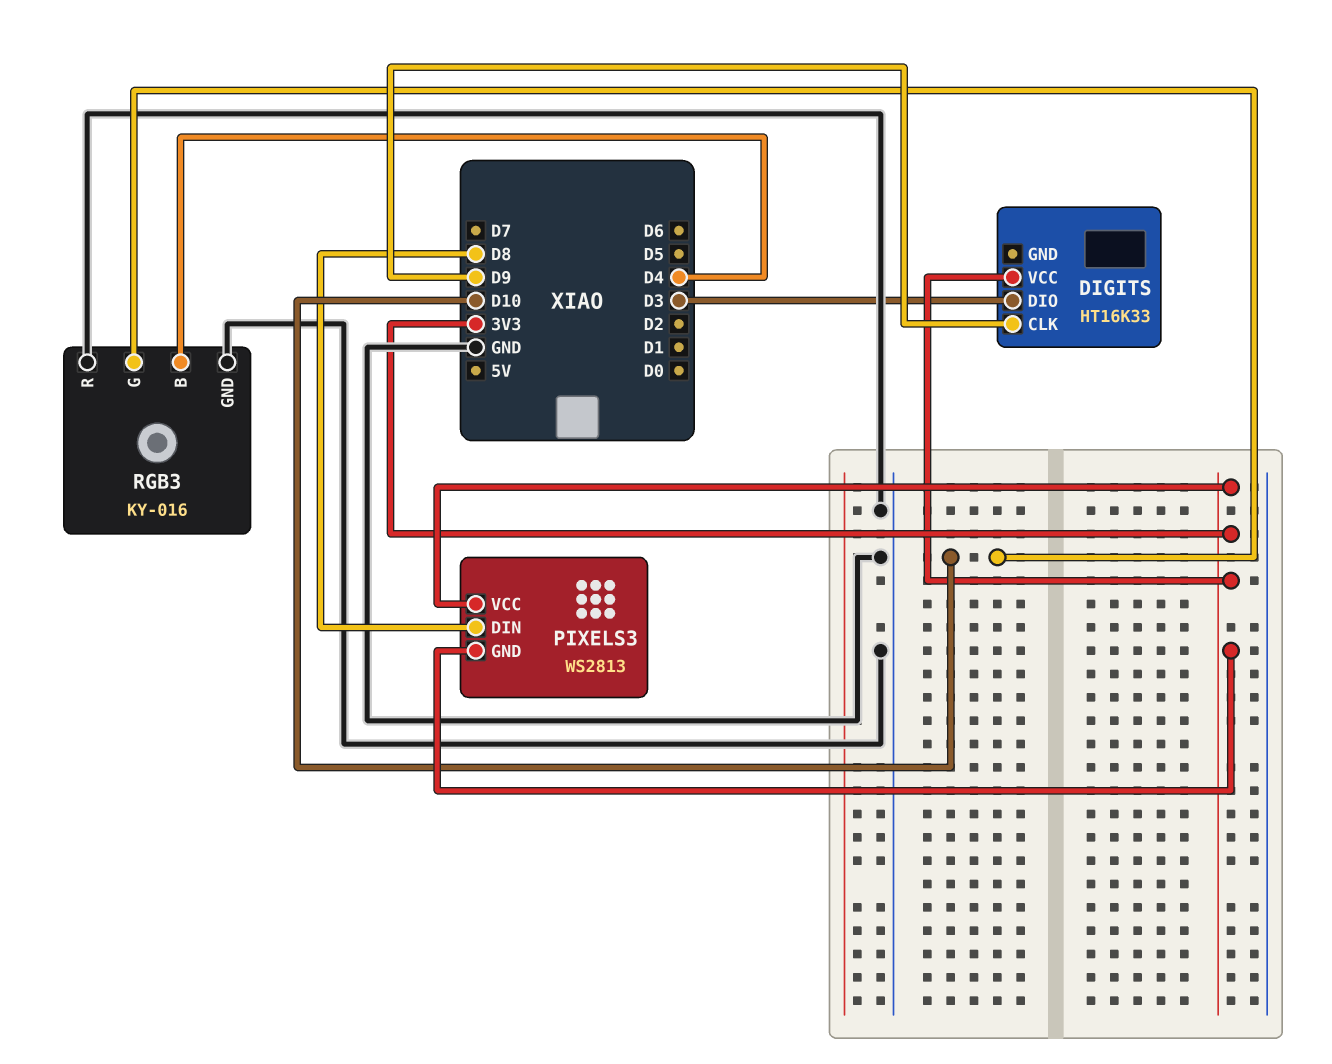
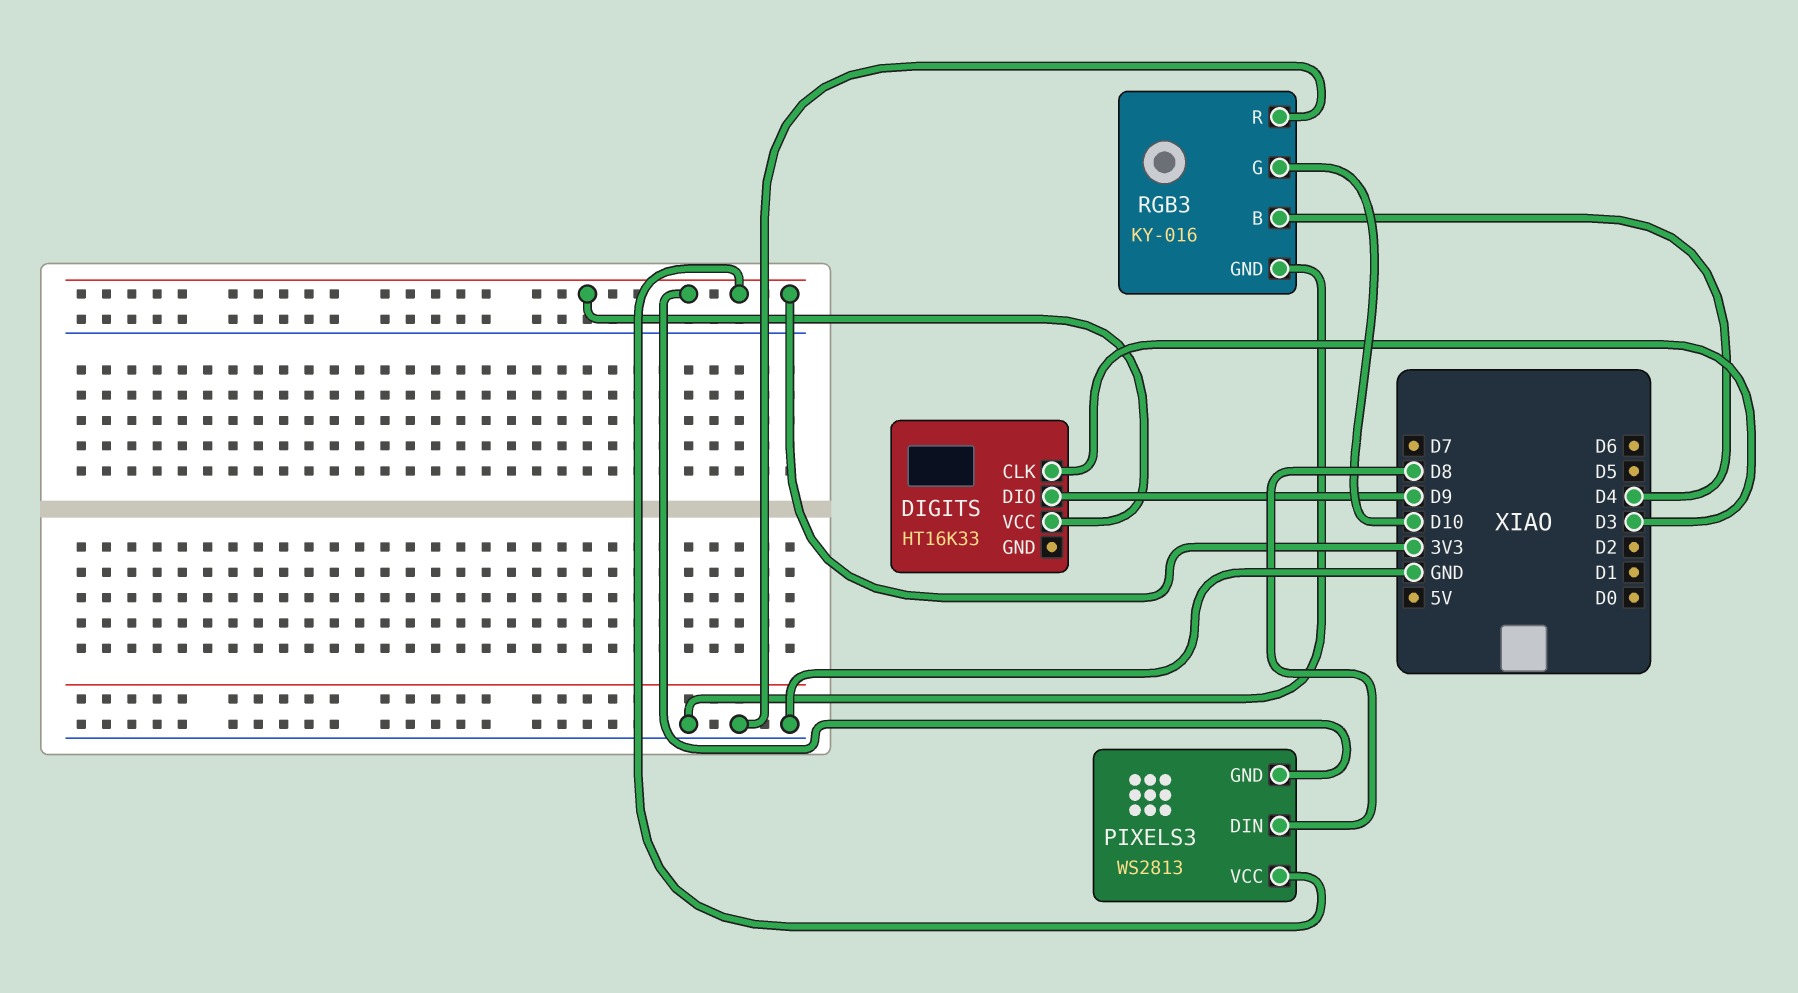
DIGITS pin CLK: D9 -> D3
DIGITS pin DIO: D3 -> D9

